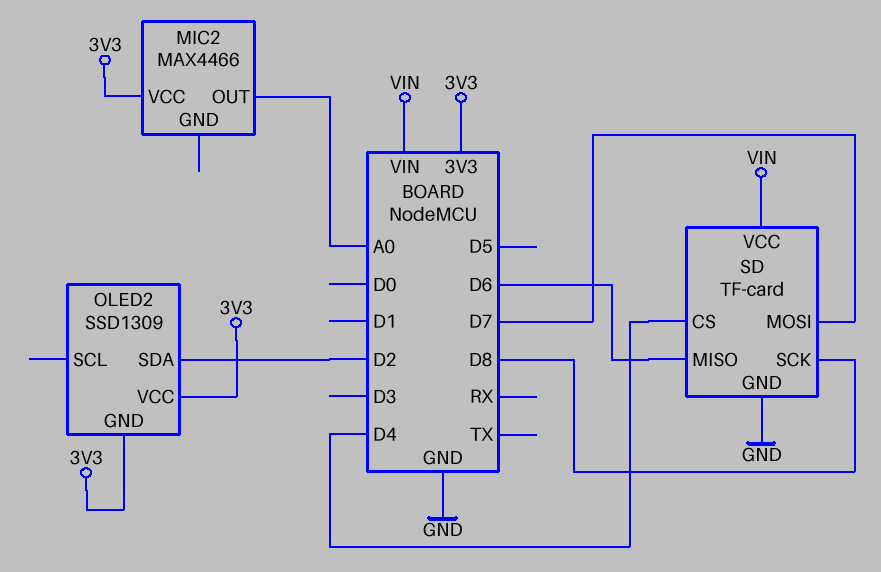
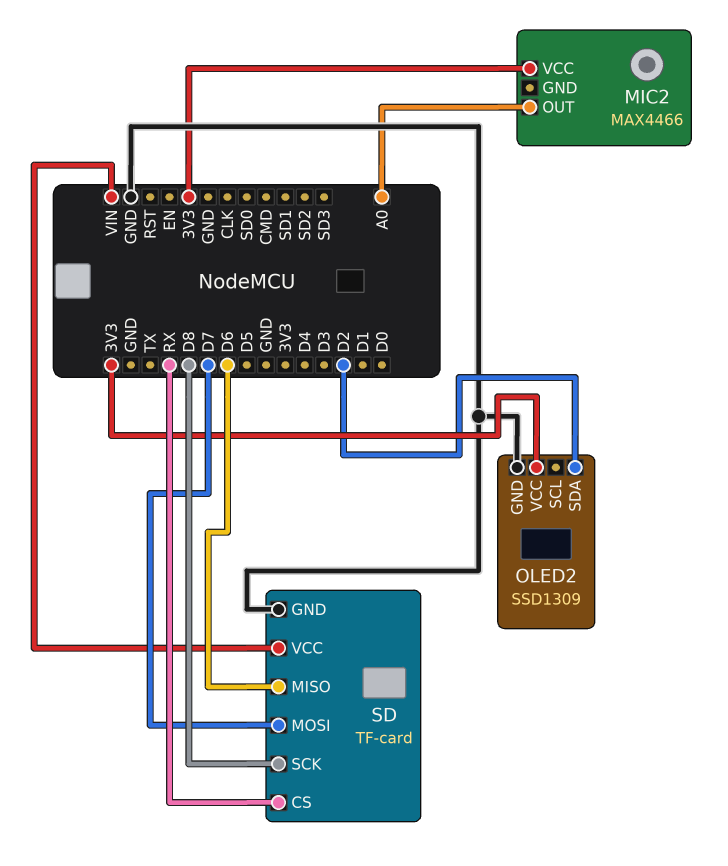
OLED2 pin GND: 3V3 -> GND
SD pin CS: D4 -> RX

